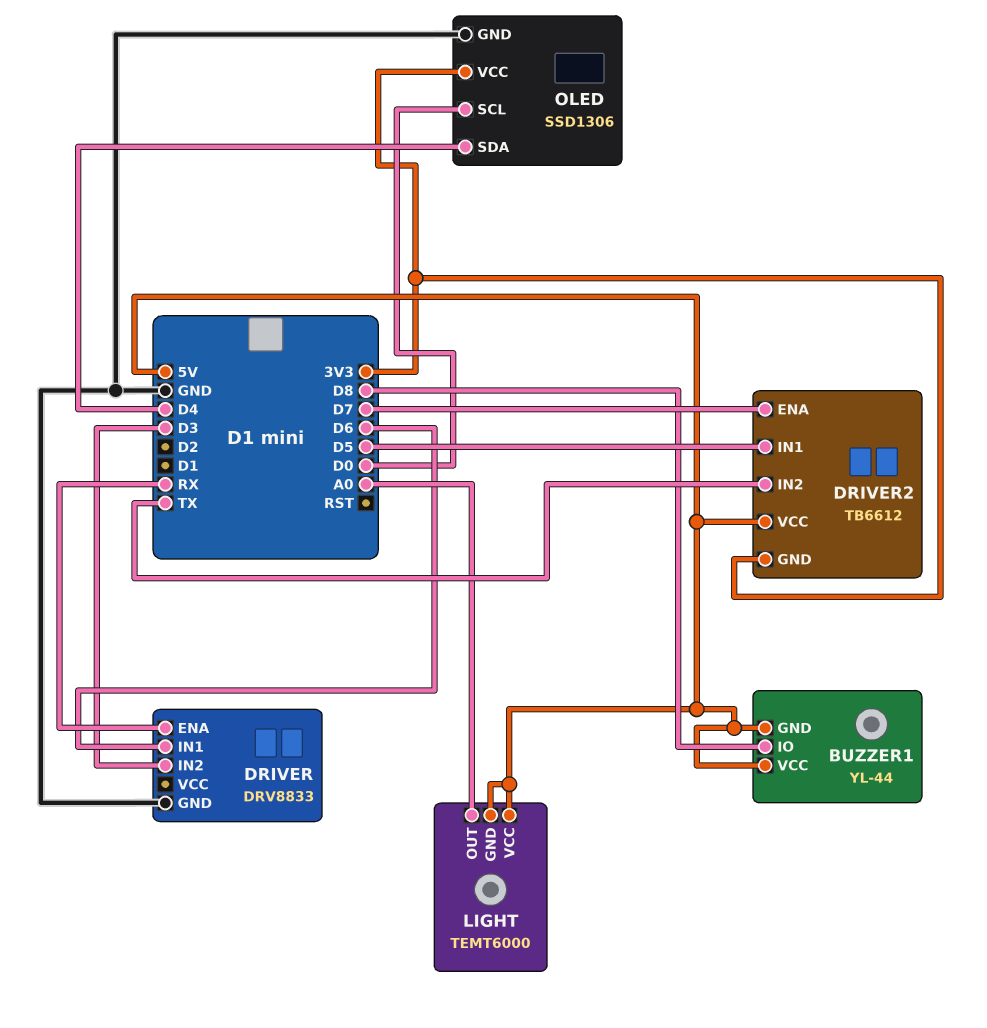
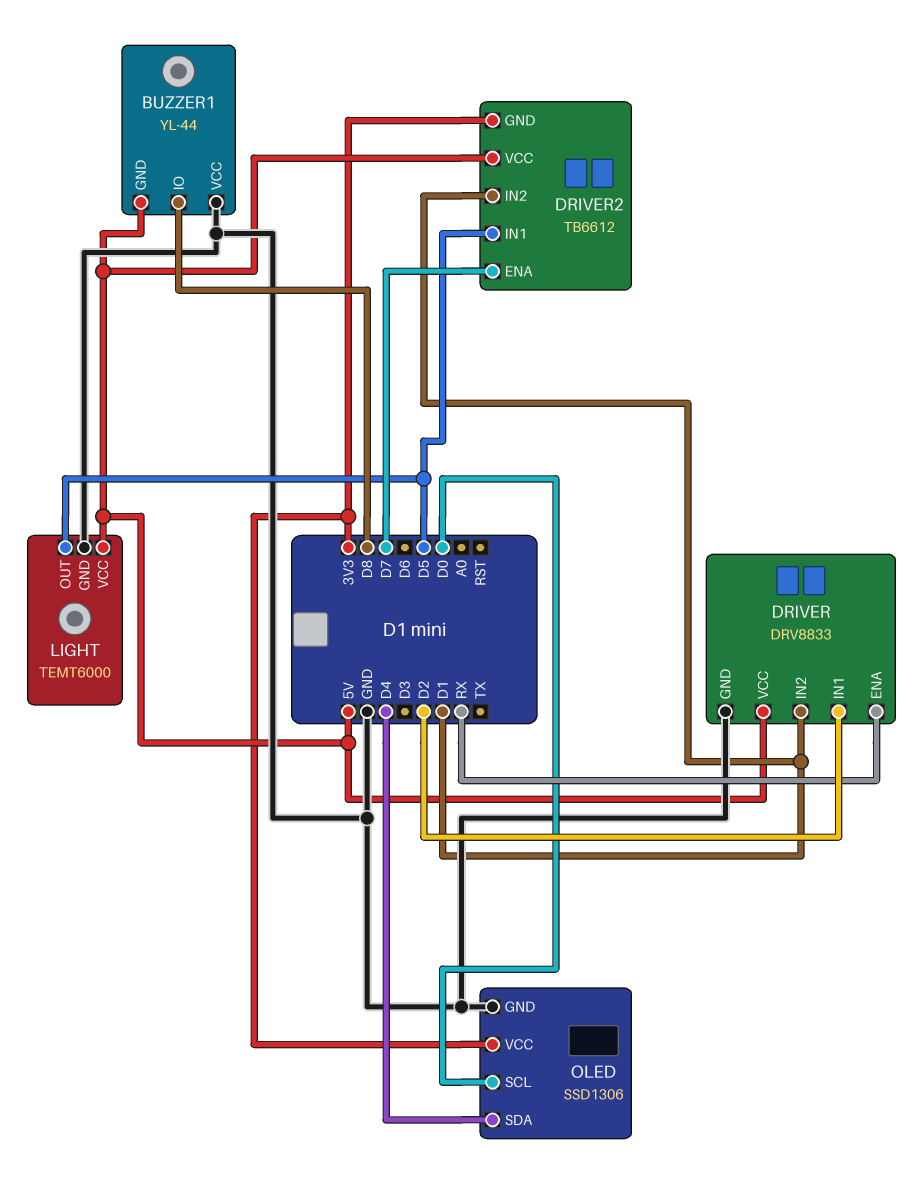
BUZZER1 pin VCC: 5V -> GND
DRIVER pin IN1: D6 -> D2
DRIVER pin IN2: D3 -> D1
DRIVER pin VCC: none -> 5V
DRIVER2 pin IN2: TX -> D1
LIGHT pin GND: 5V -> GND
LIGHT pin OUT: A0 -> D5

